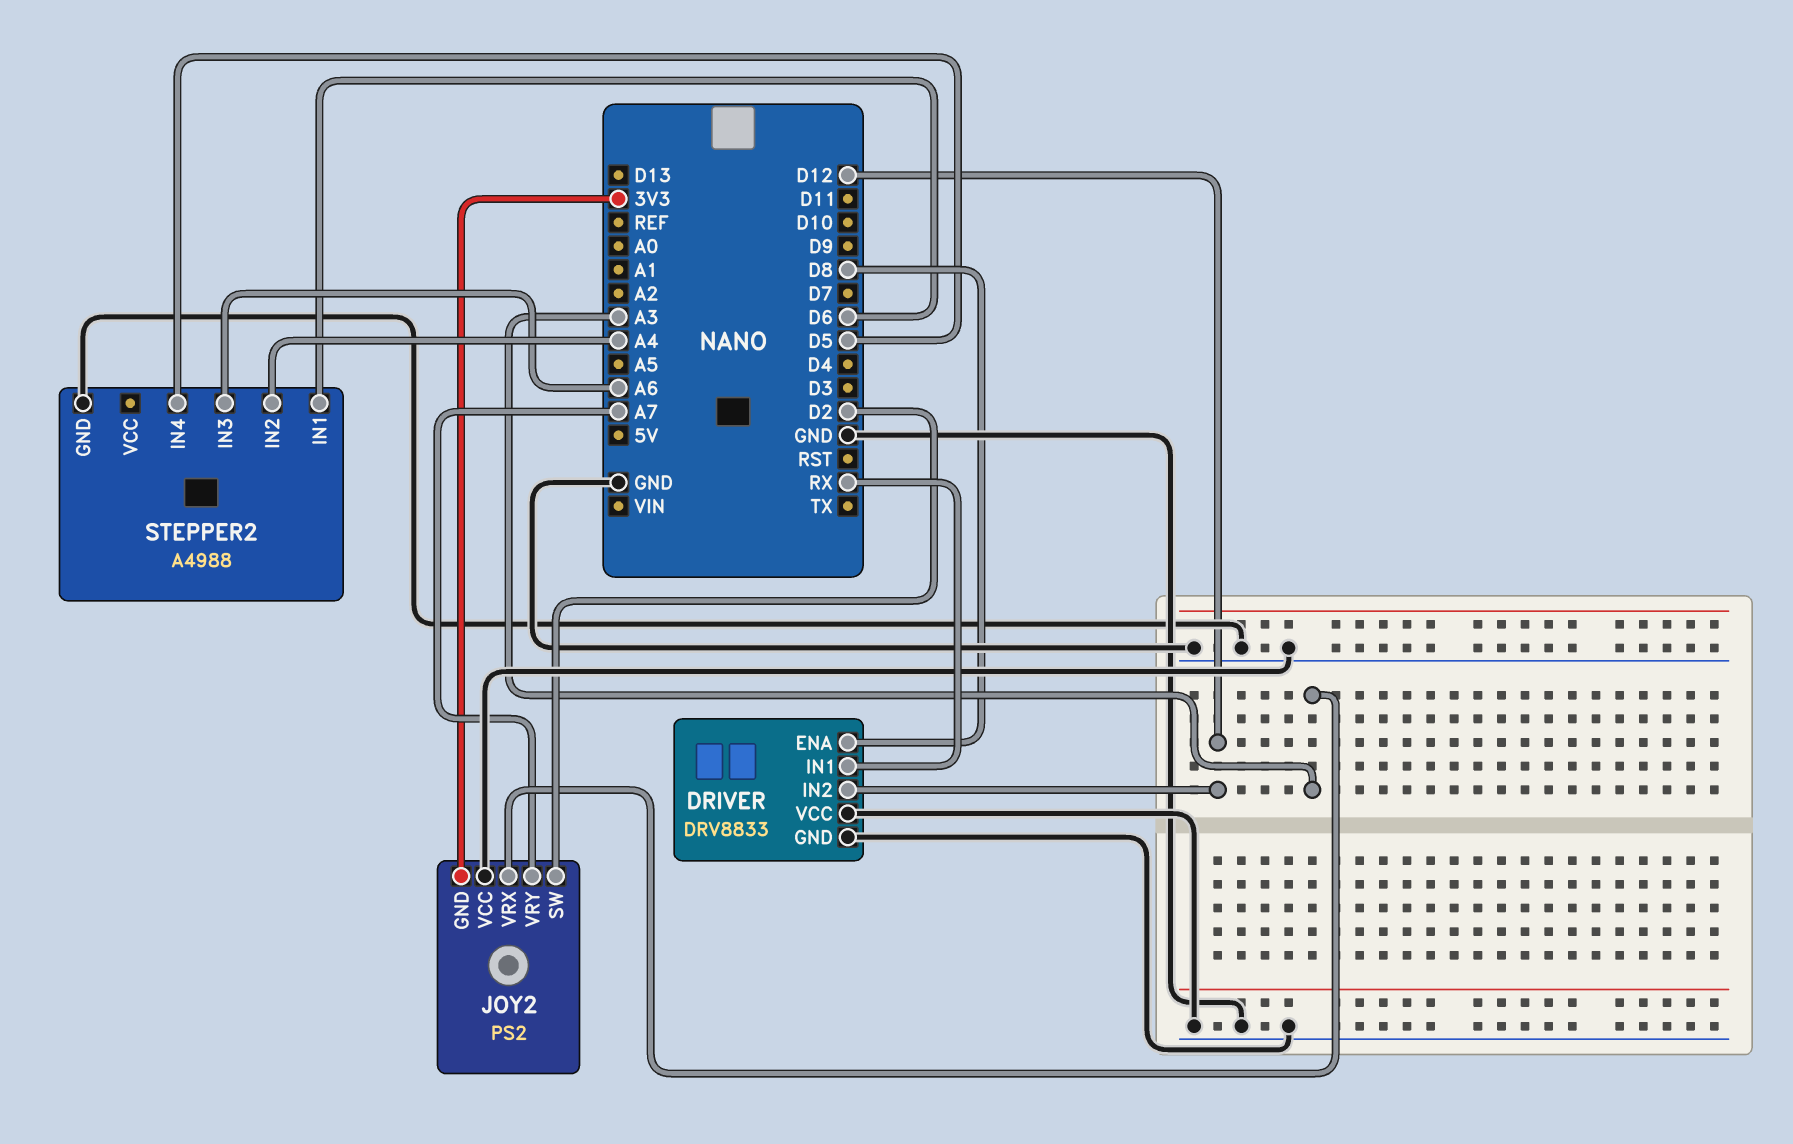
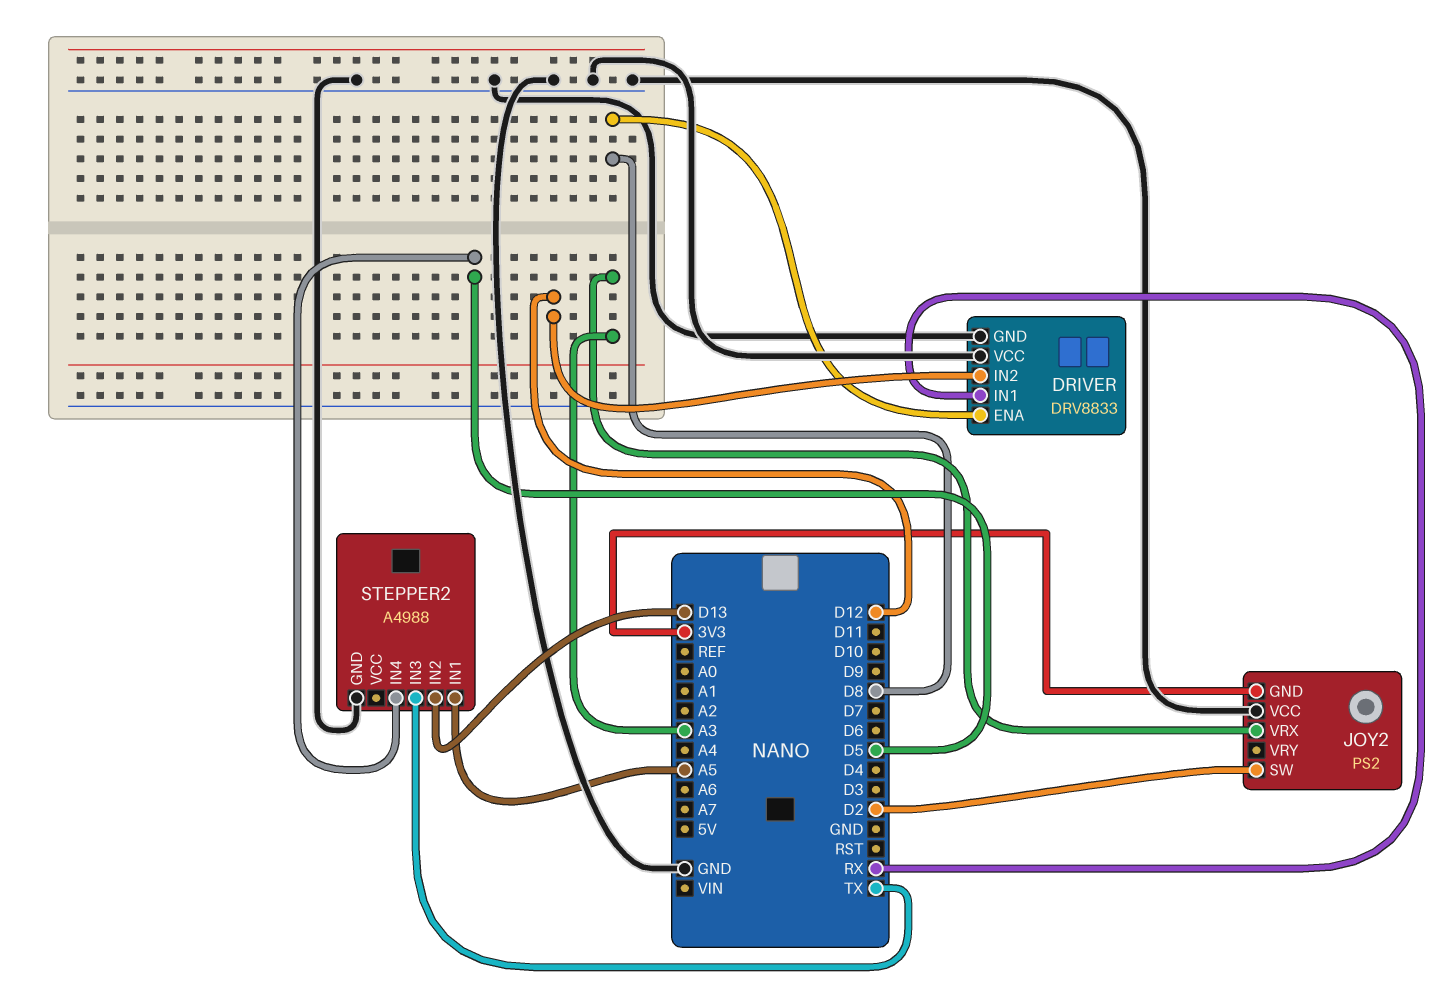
JOY2 pin VRY: A7 -> none
STEPPER2 pin IN1: D6 -> A5
STEPPER2 pin IN2: A4 -> D13
STEPPER2 pin IN3: A6 -> TX

